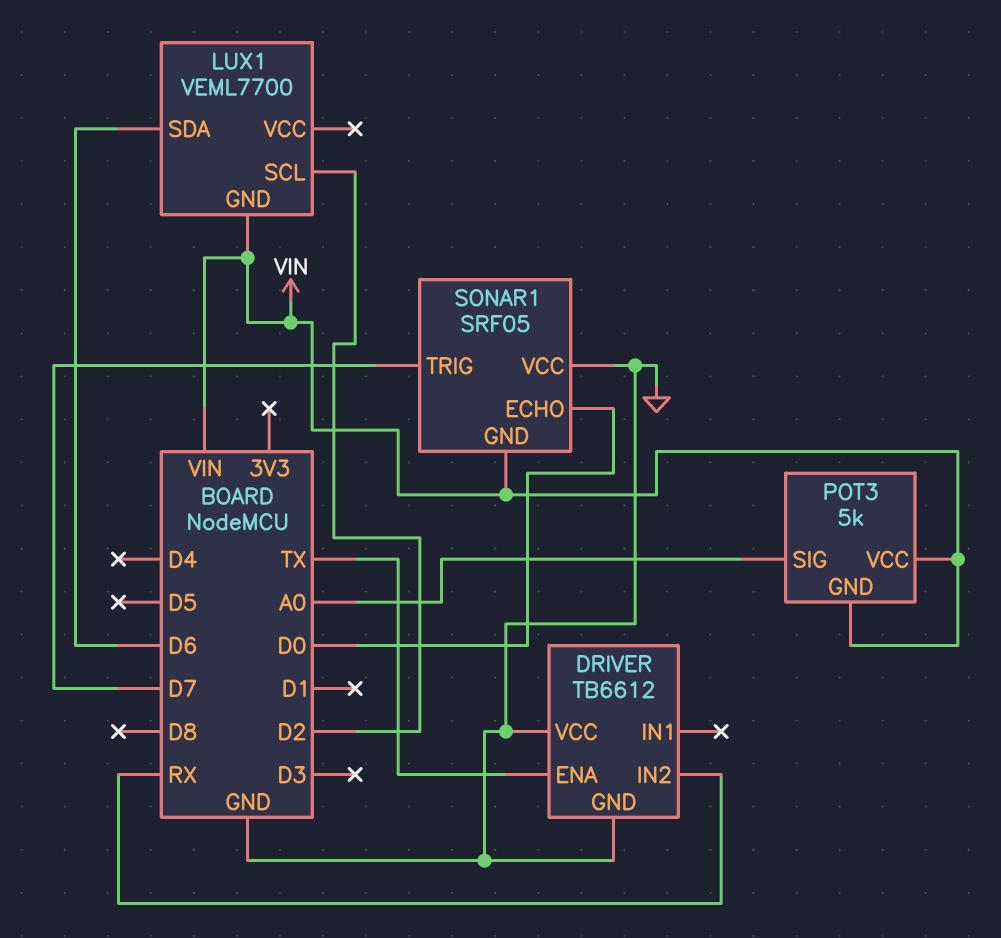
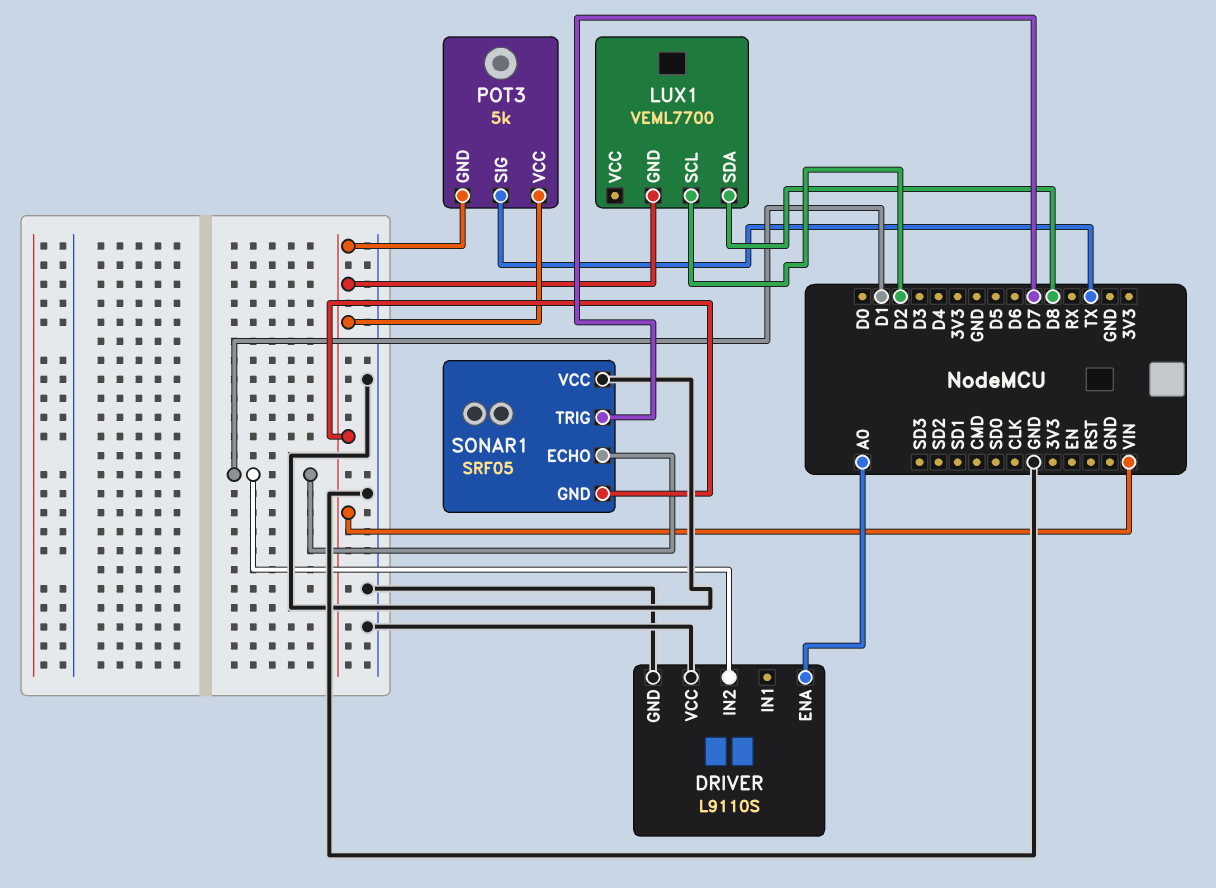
DRIVER: TB6612 -> L9110S
DRIVER pin ENA: TX -> A0
DRIVER pin IN2: RX -> D1
LUX1 pin SDA: D6 -> D8
POT3 pin SIG: A0 -> TX
SONAR1 pin ECHO: D0 -> D1

